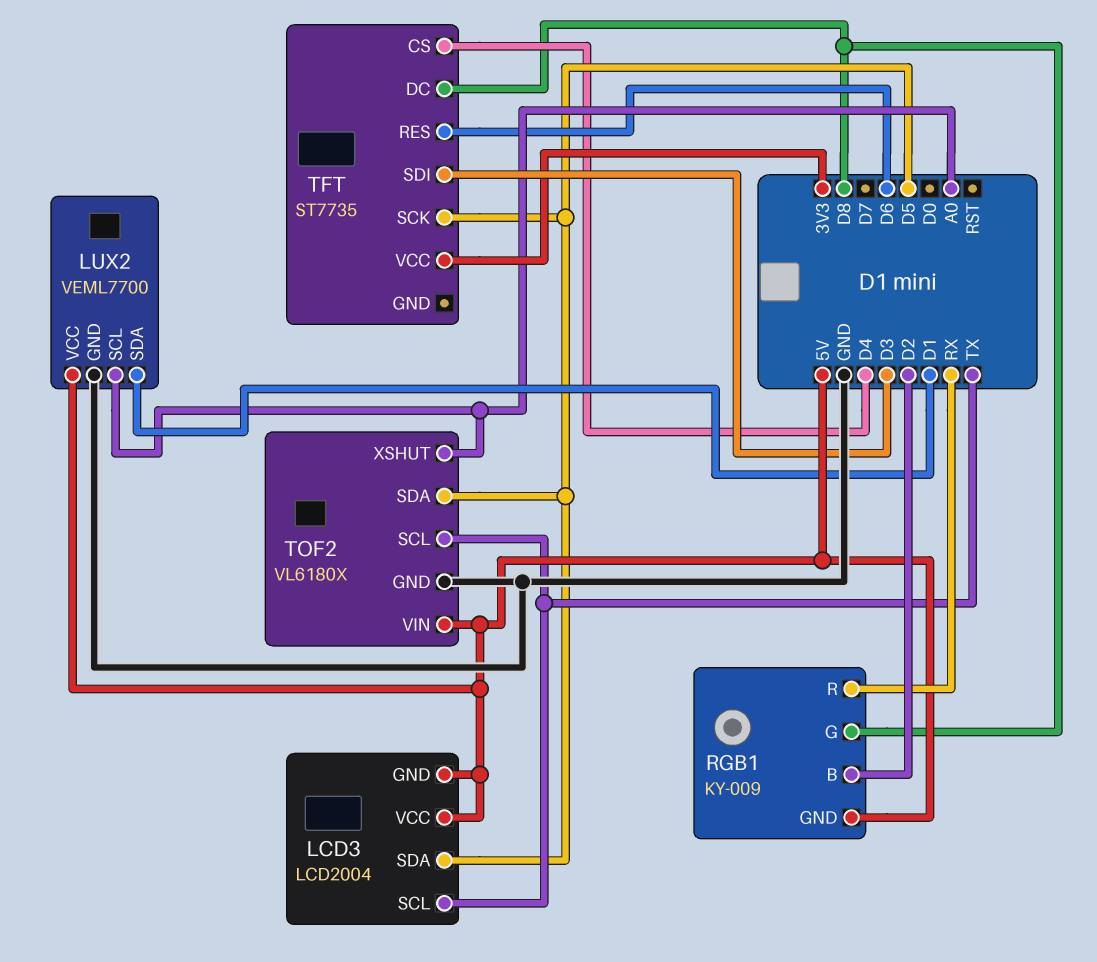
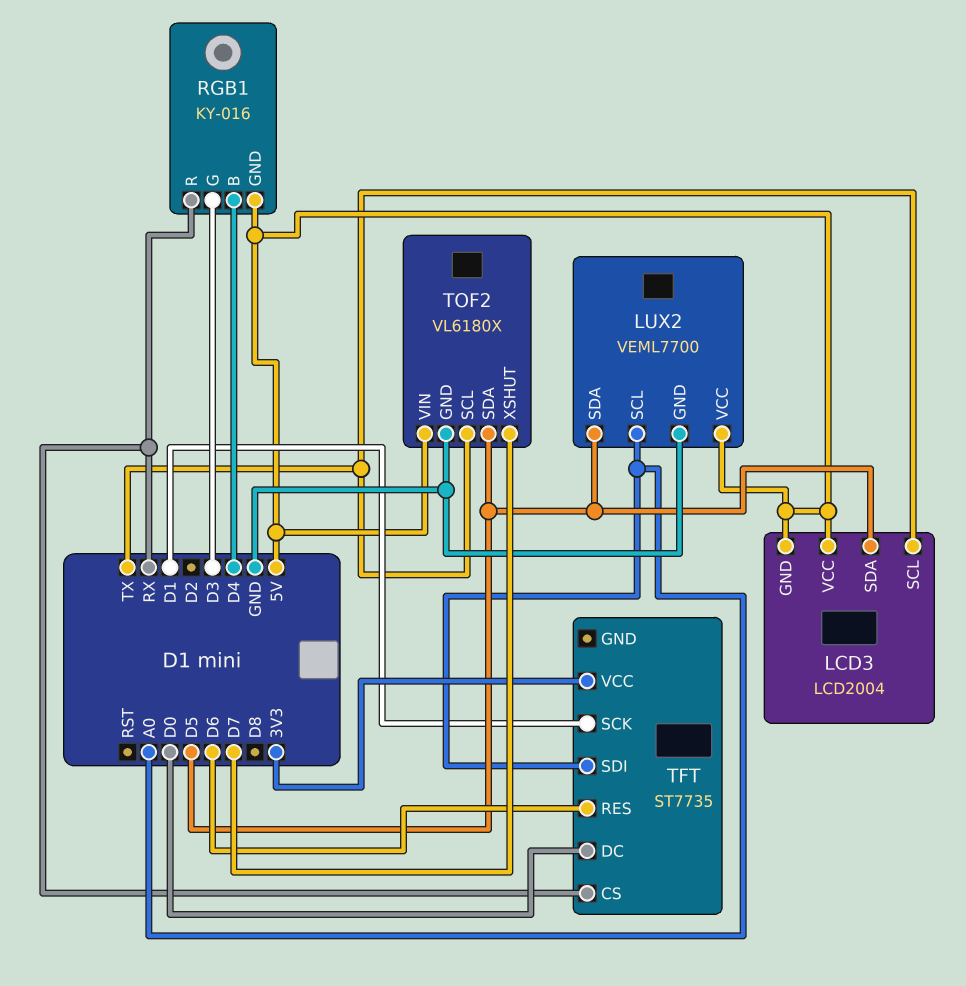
LUX2 pin SDA: D1 -> D5
RGB1: KY-009 -> KY-016
RGB1 pin B: D2 -> D4
RGB1 pin G: D8 -> D3
TFT pin CS: D4 -> RX
TFT pin DC: D8 -> D0
TFT pin SCK: D5 -> D1
TFT pin SDI: D3 -> A0
TOF2 pin XSHUT: A0 -> D7

